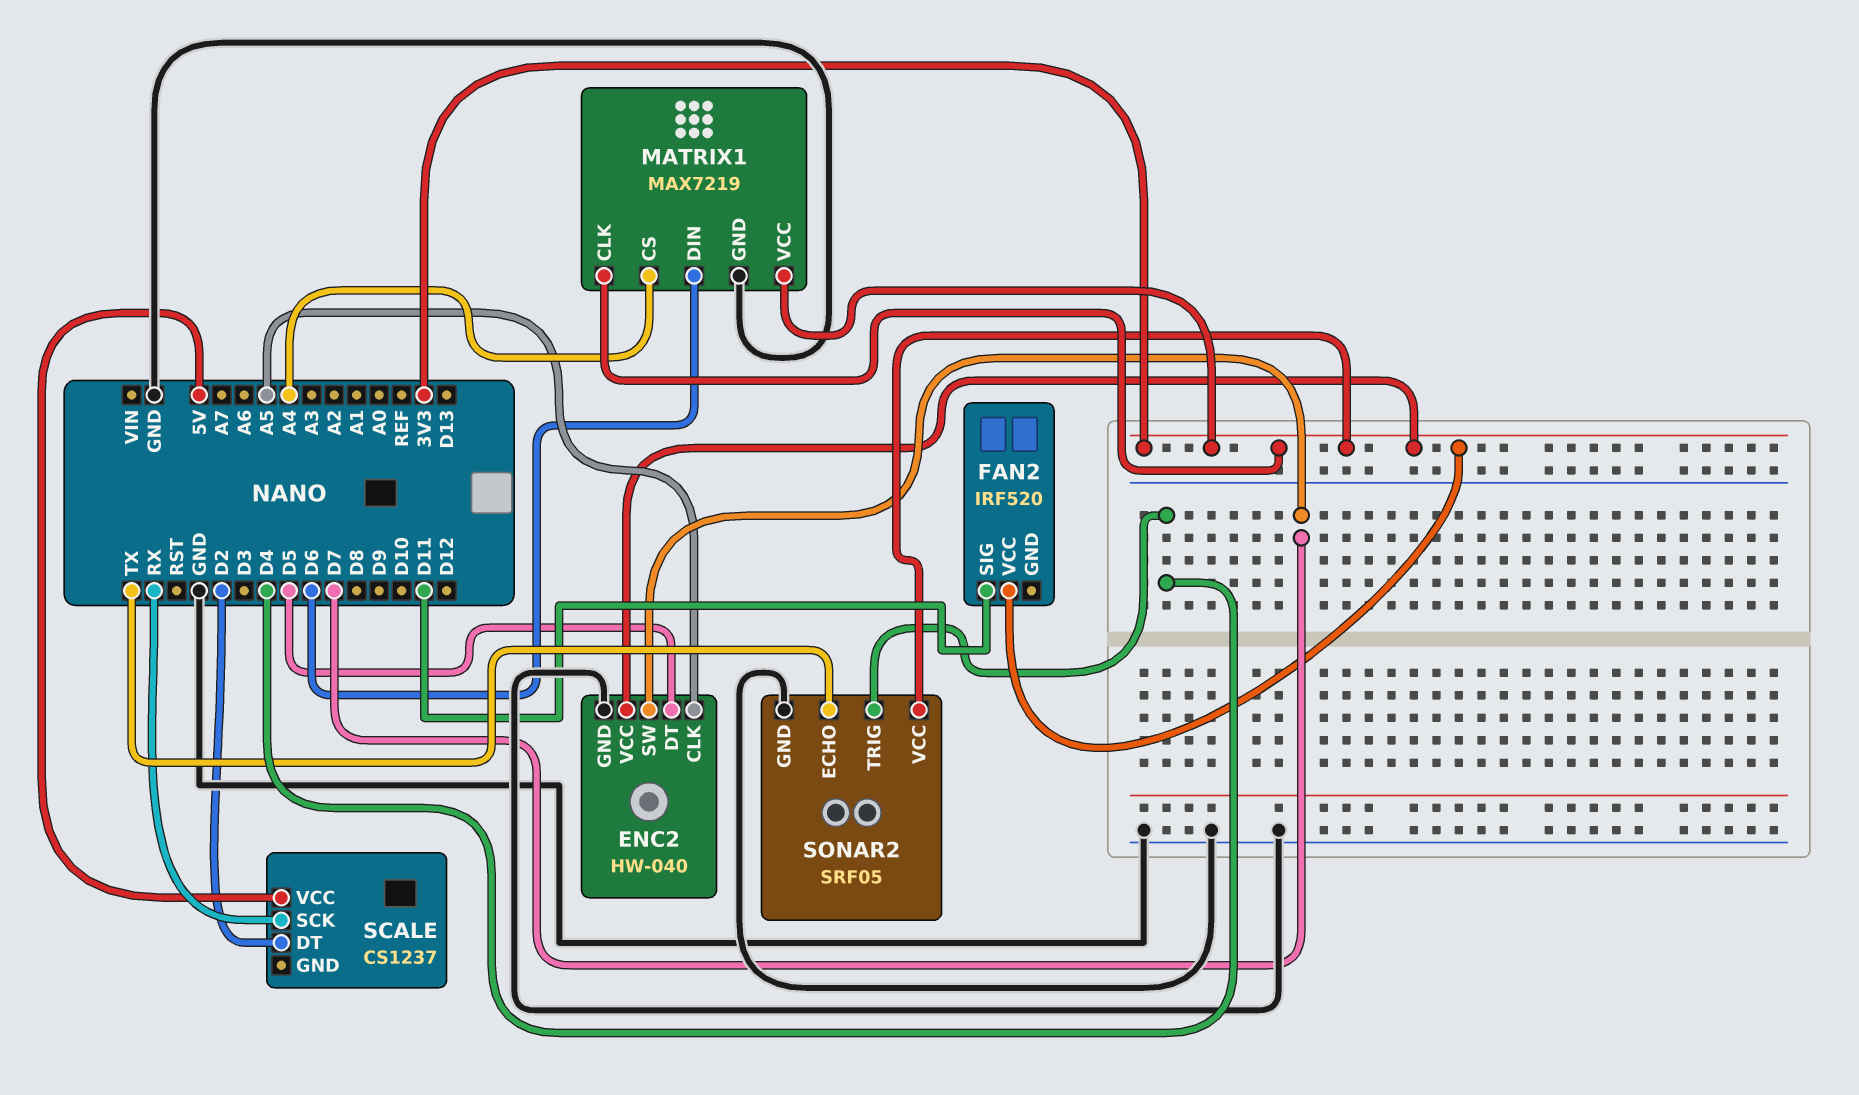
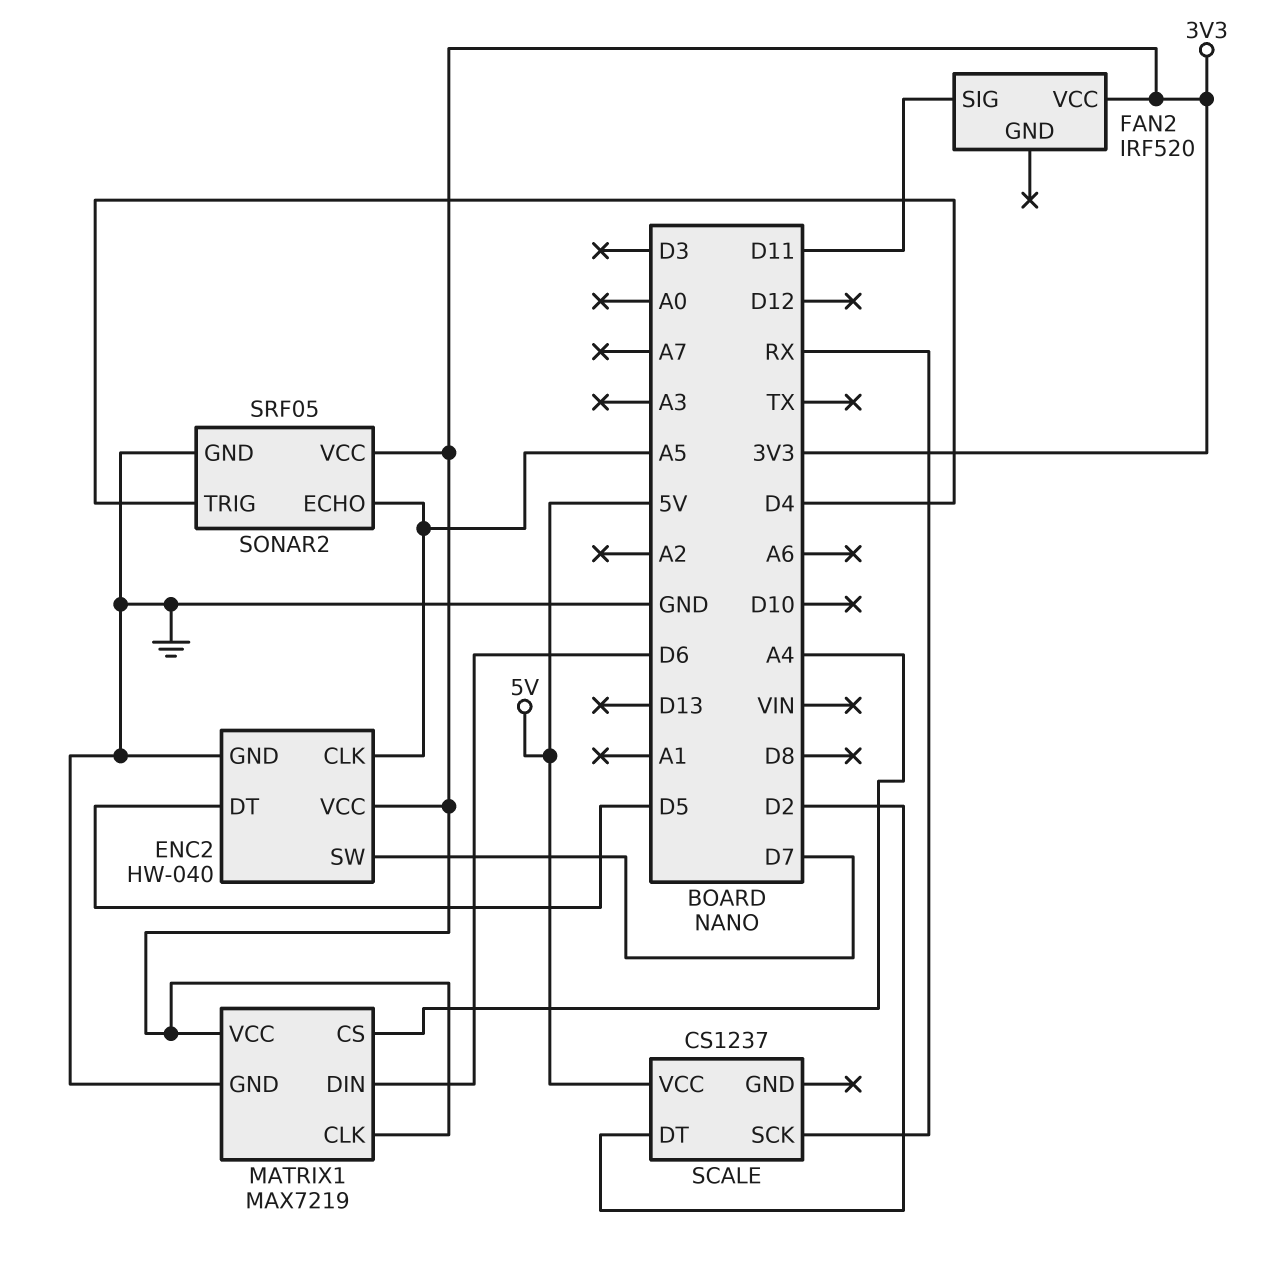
SONAR2 pin ECHO: TX -> A5

